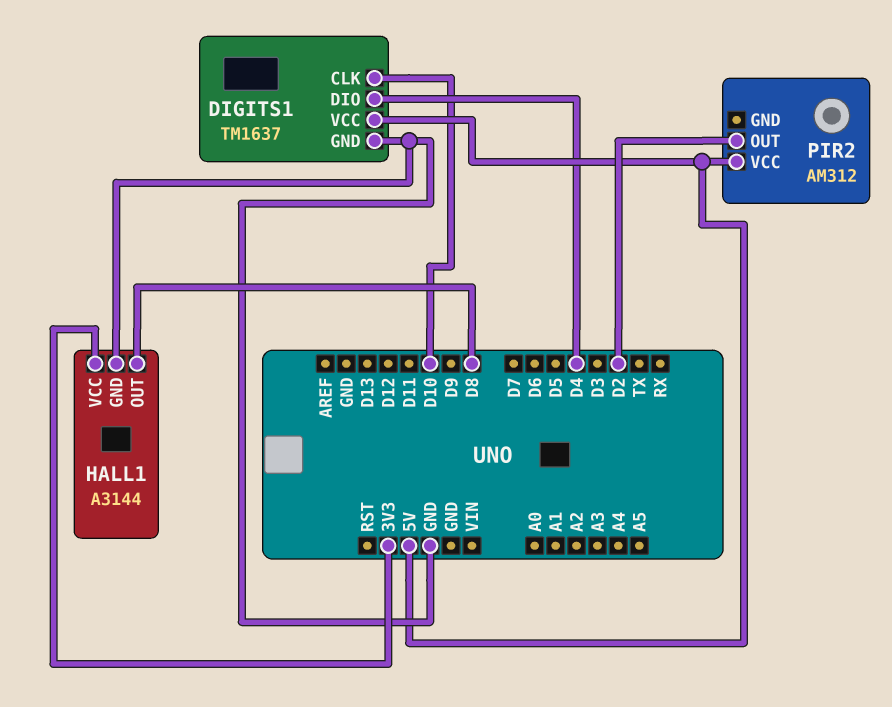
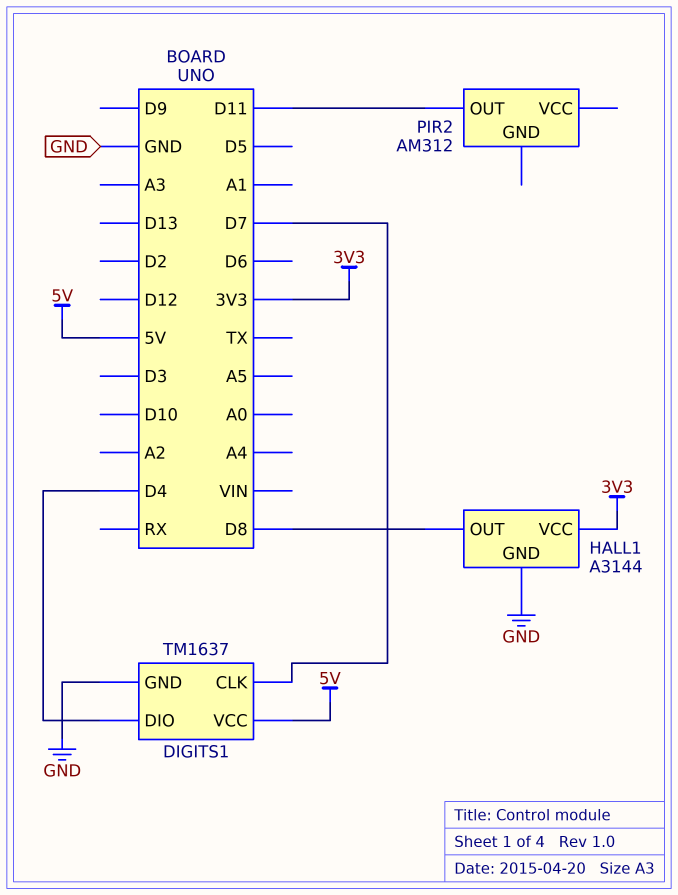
DIGITS1 pin CLK: D10 -> D7
PIR2 pin OUT: D2 -> D11
PIR2 pin VCC: 5V -> none

